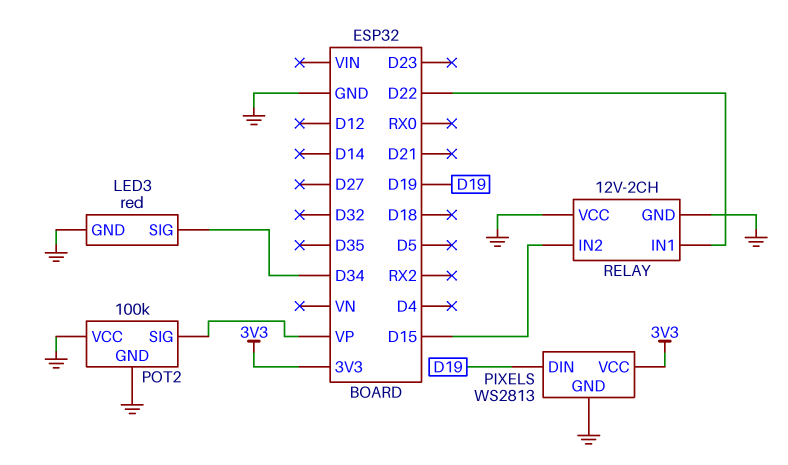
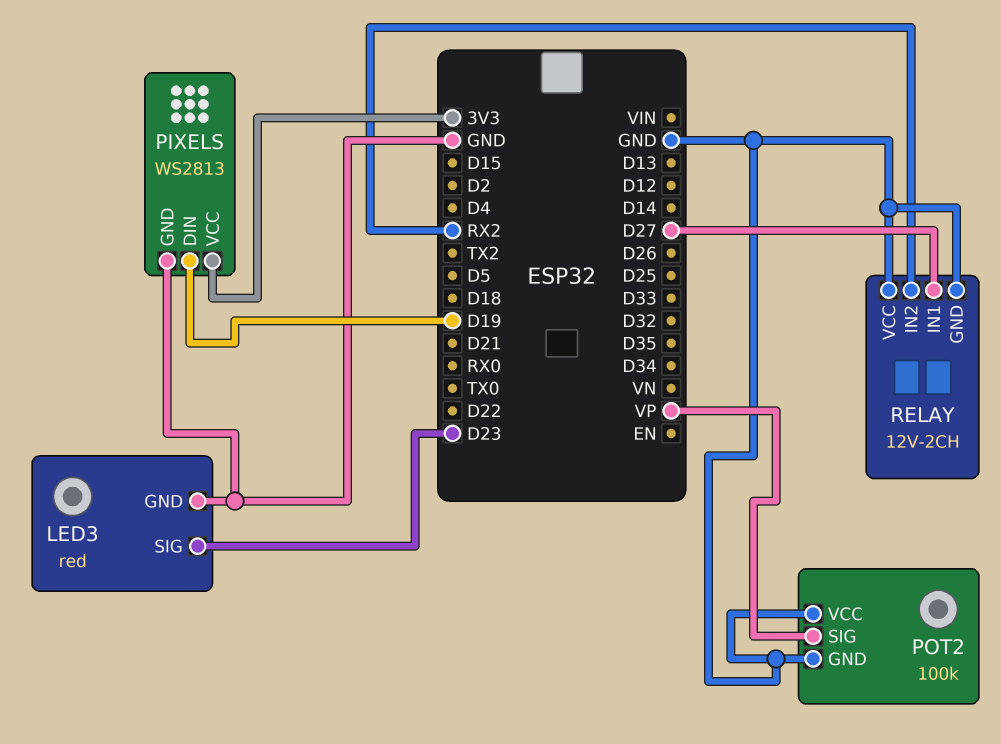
LED3 pin SIG: D34 -> D23
RELAY pin IN1: D22 -> D27
RELAY pin IN2: D15 -> RX2

